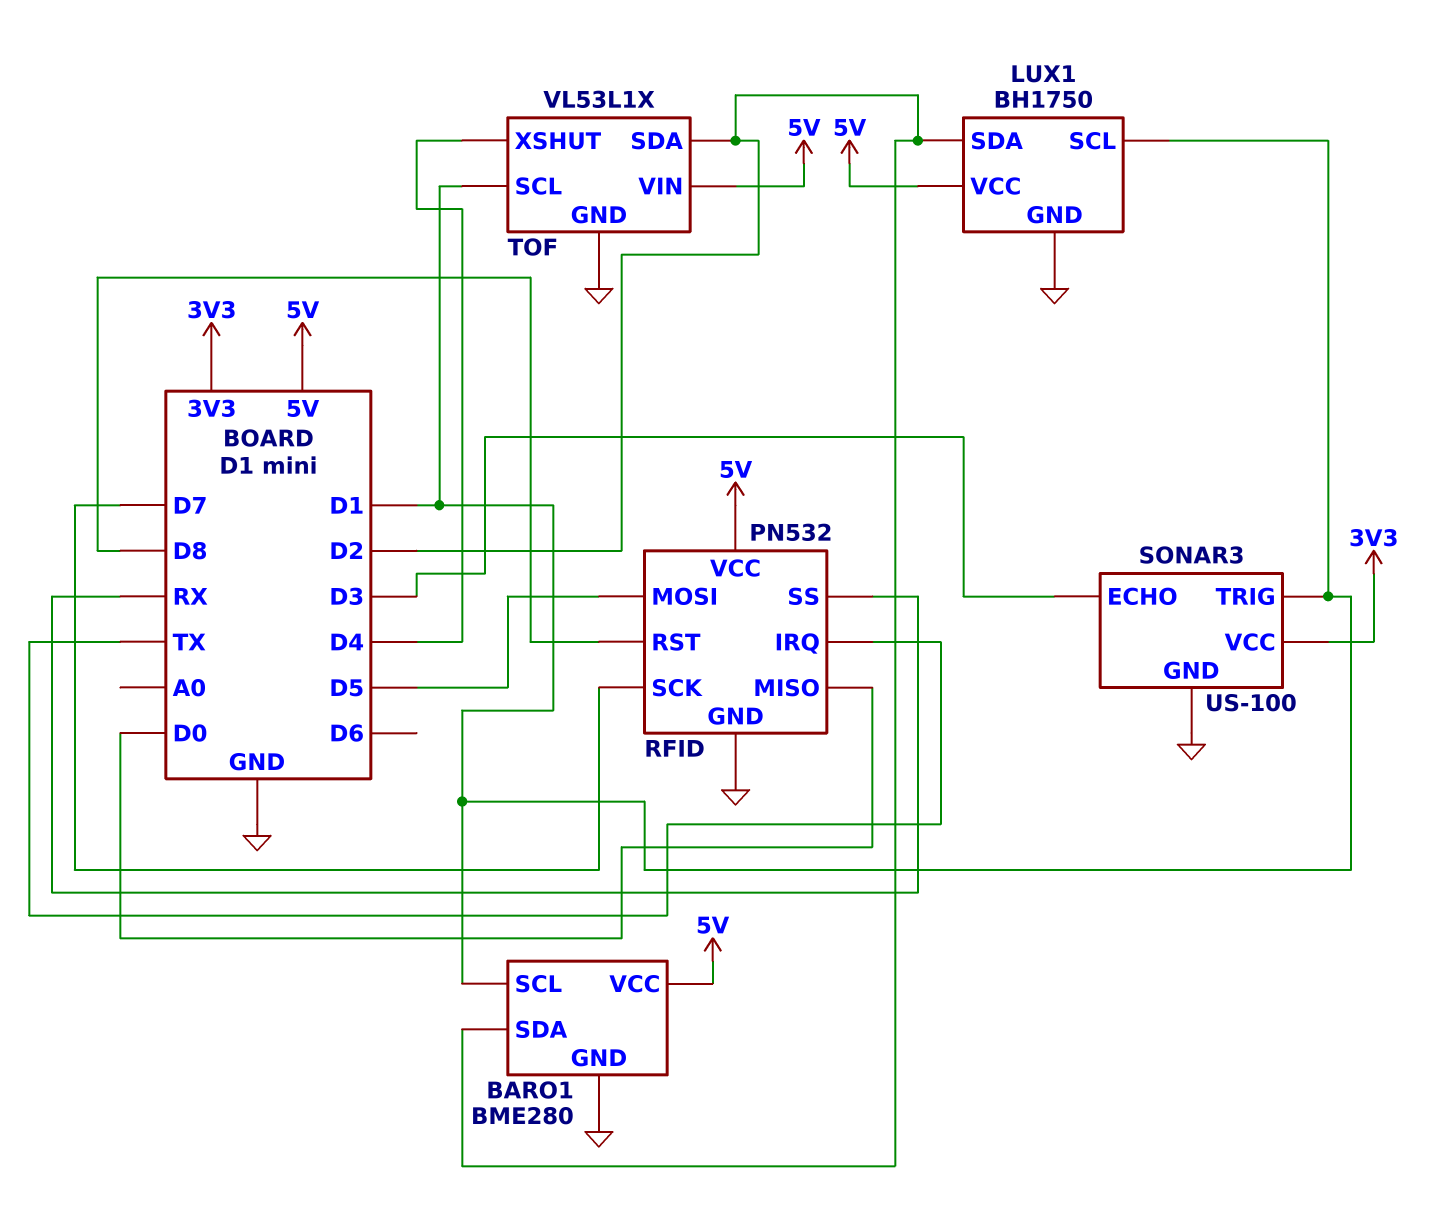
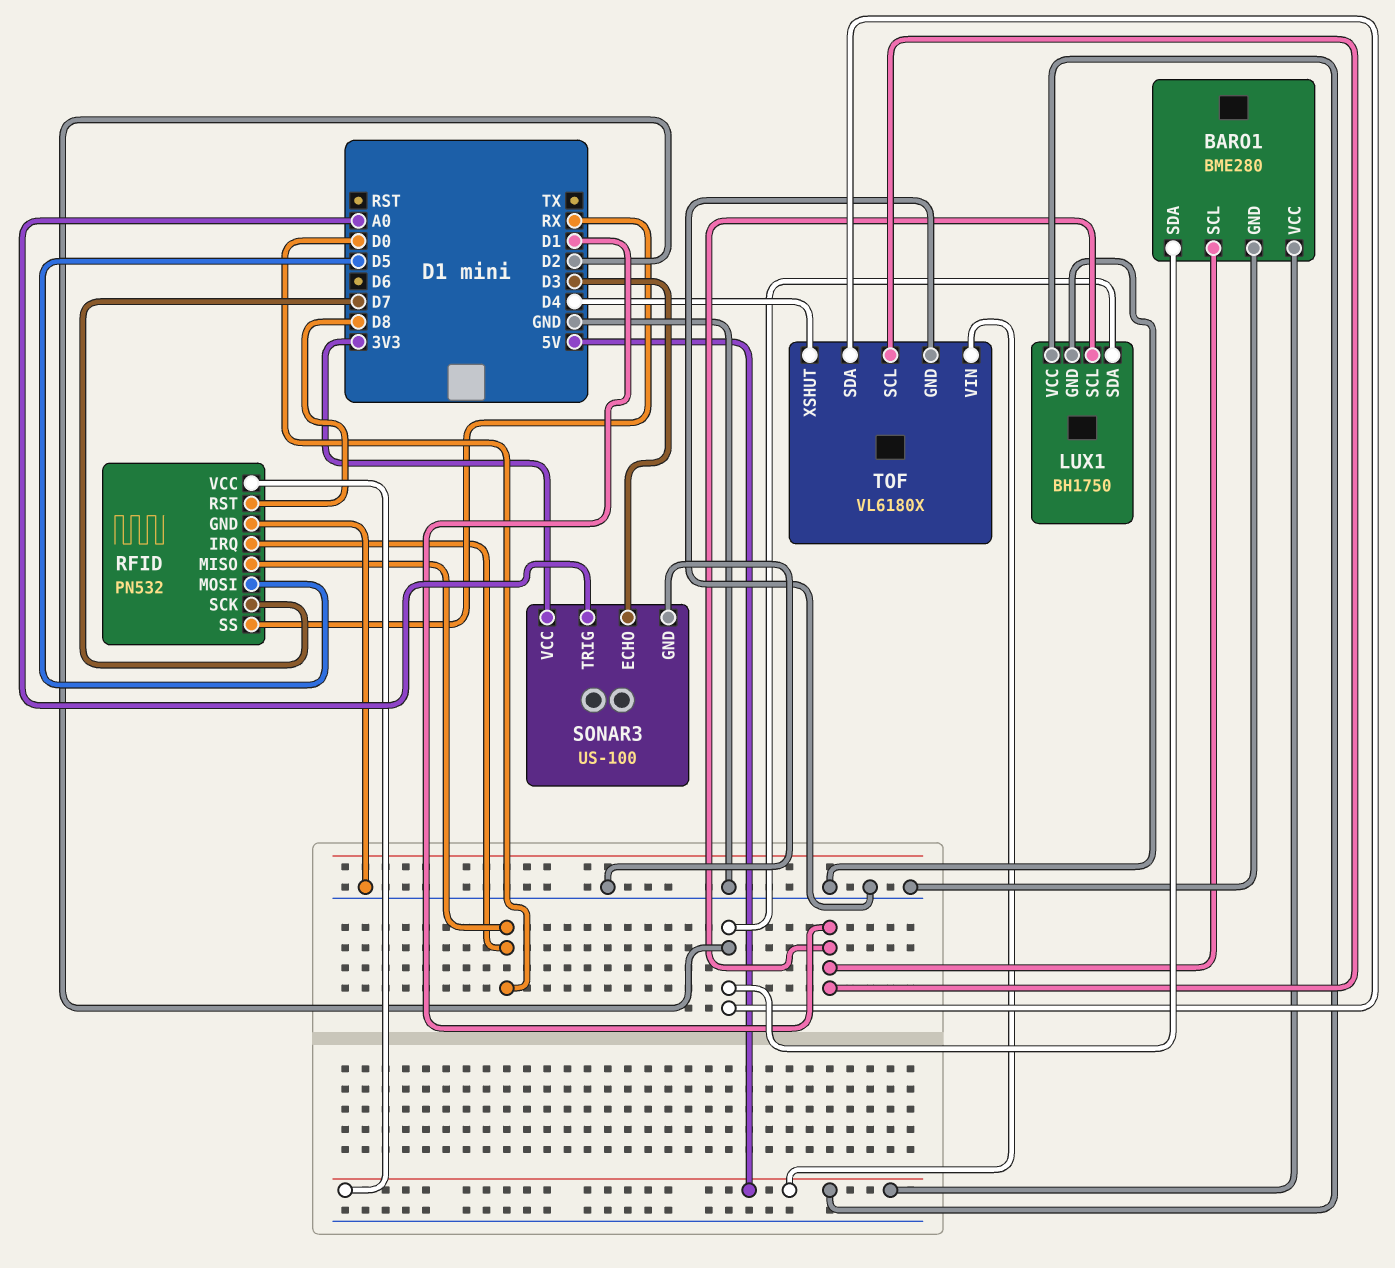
RFID pin IRQ: TX -> D0
SONAR3 pin TRIG: D1 -> A0
TOF: VL53L1X -> VL6180X

